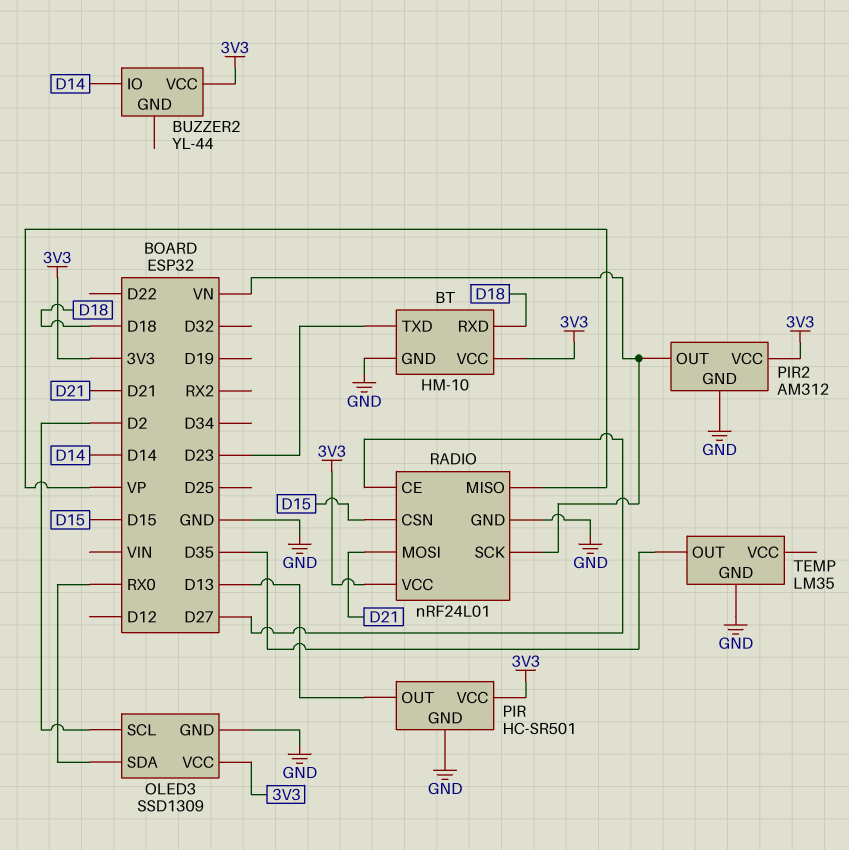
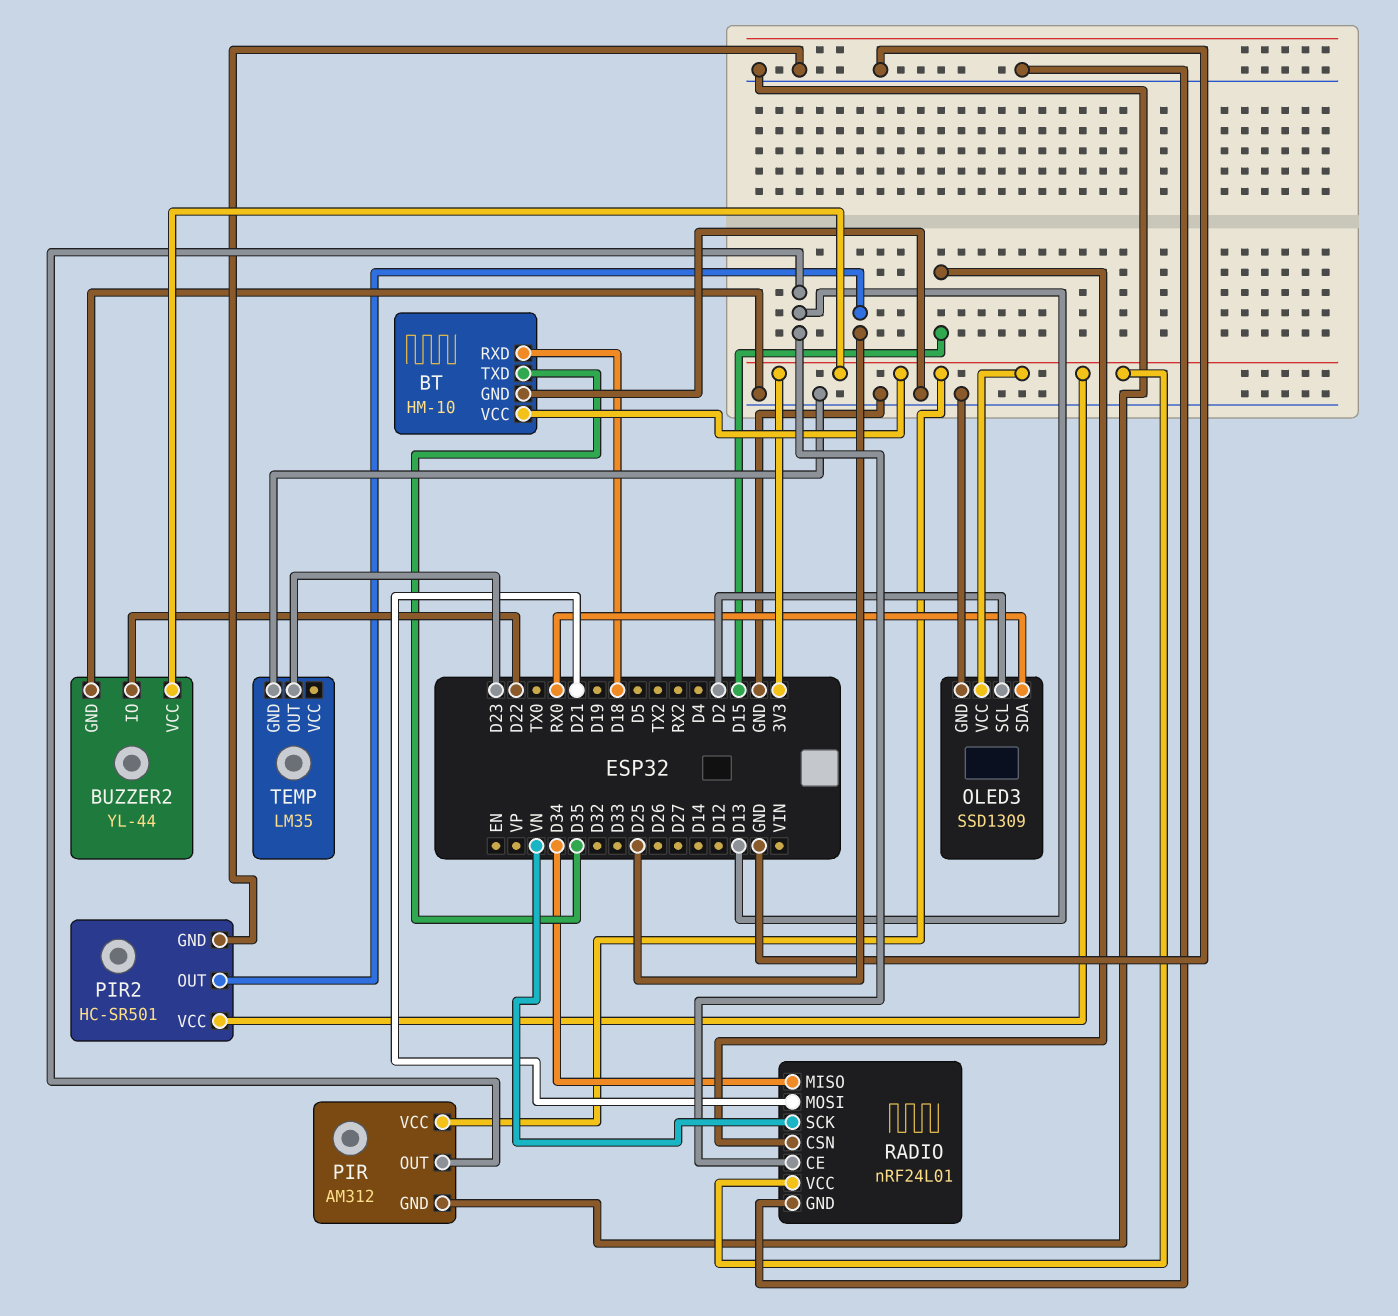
BT pin TXD: D23 -> D35
BUZZER2 pin GND: none -> GND
BUZZER2 pin IO: D14 -> D22
PIR: HC-SR501 -> AM312
PIR2: AM312 -> HC-SR501
PIR2 pin OUT: VN -> D25
RADIO pin CE: D27 -> D13
RADIO pin MISO: VP -> D34
TEMP pin OUT: D35 -> D23

